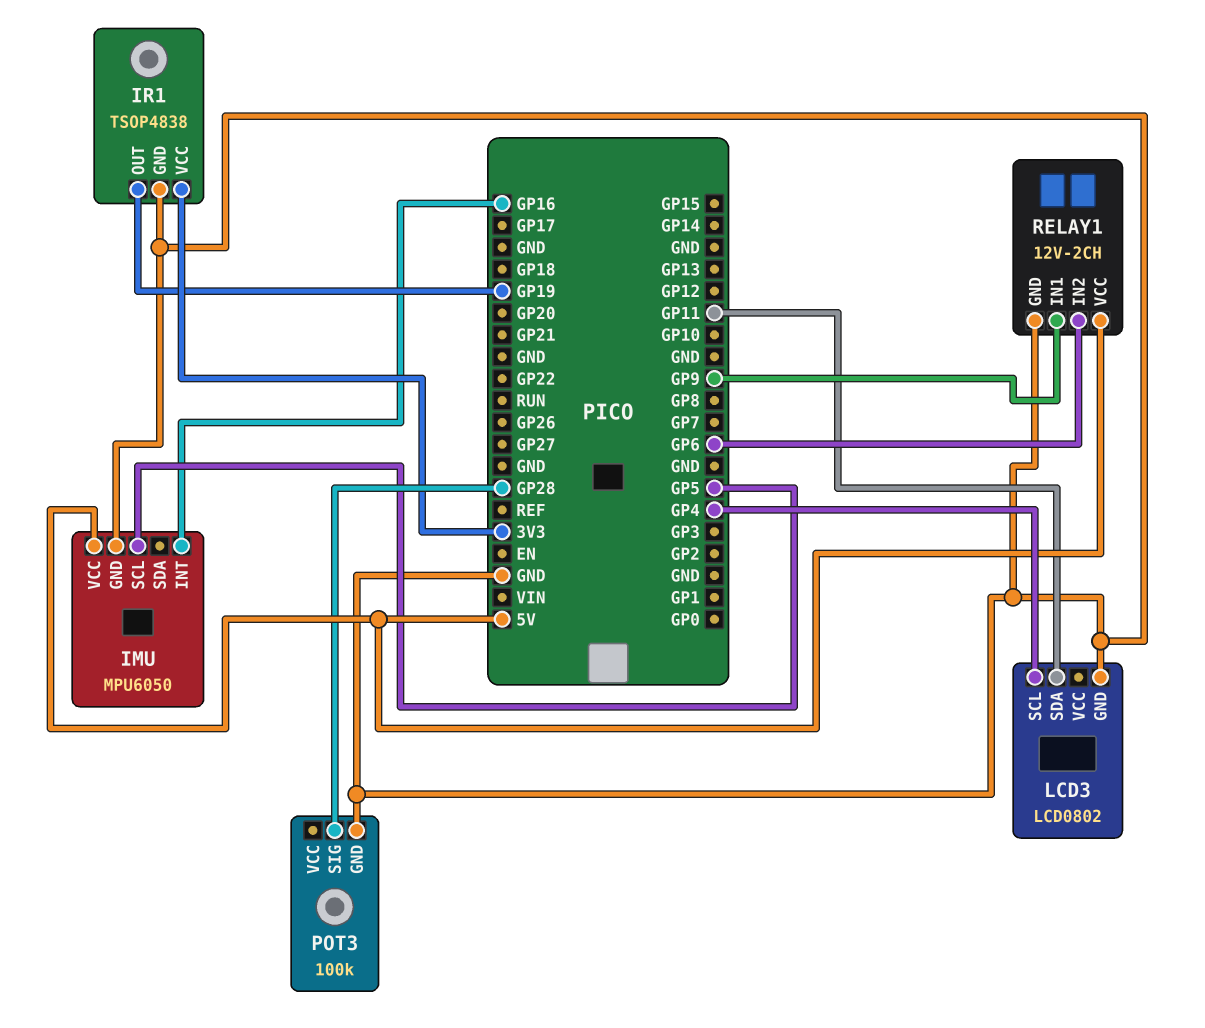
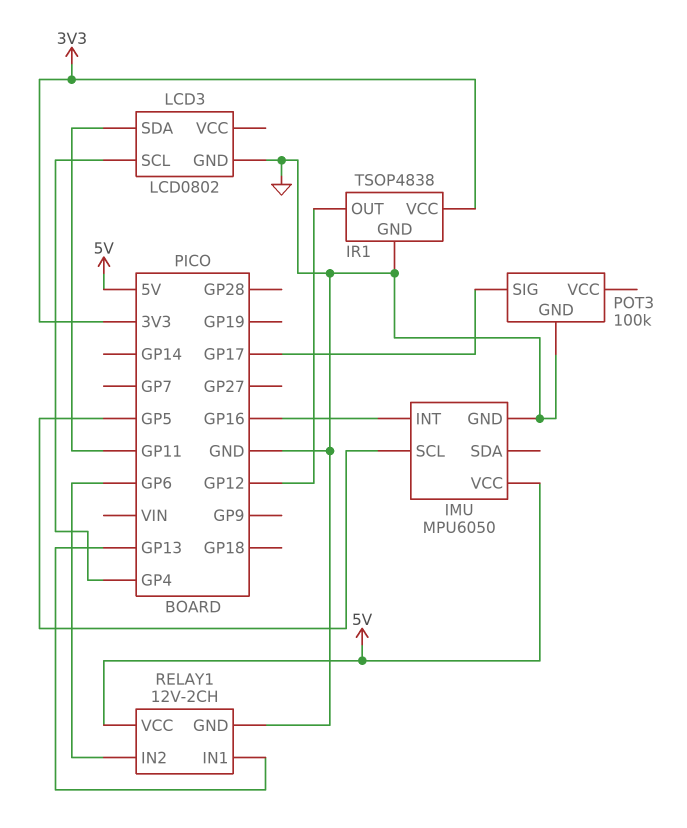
IR1 pin OUT: GP19 -> GP12
POT3 pin SIG: GP28 -> GP17
RELAY1 pin IN1: GP9 -> GP13

